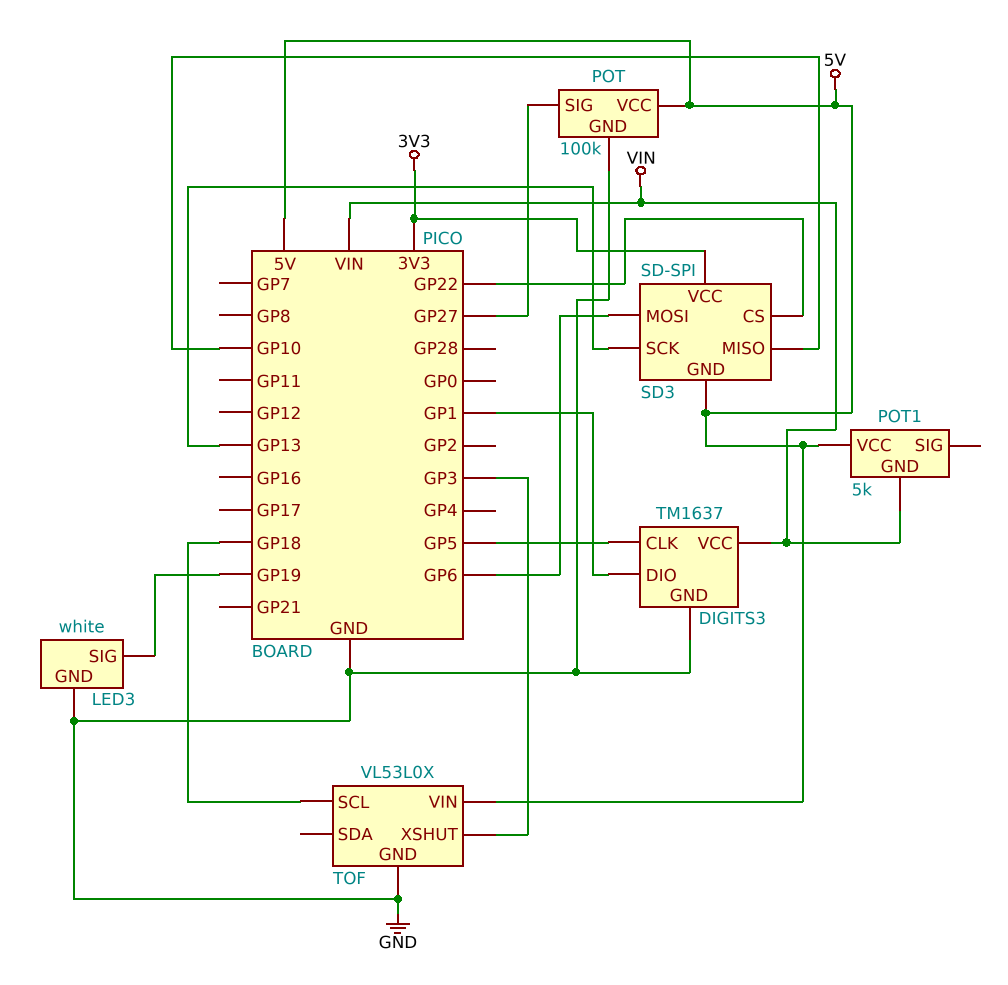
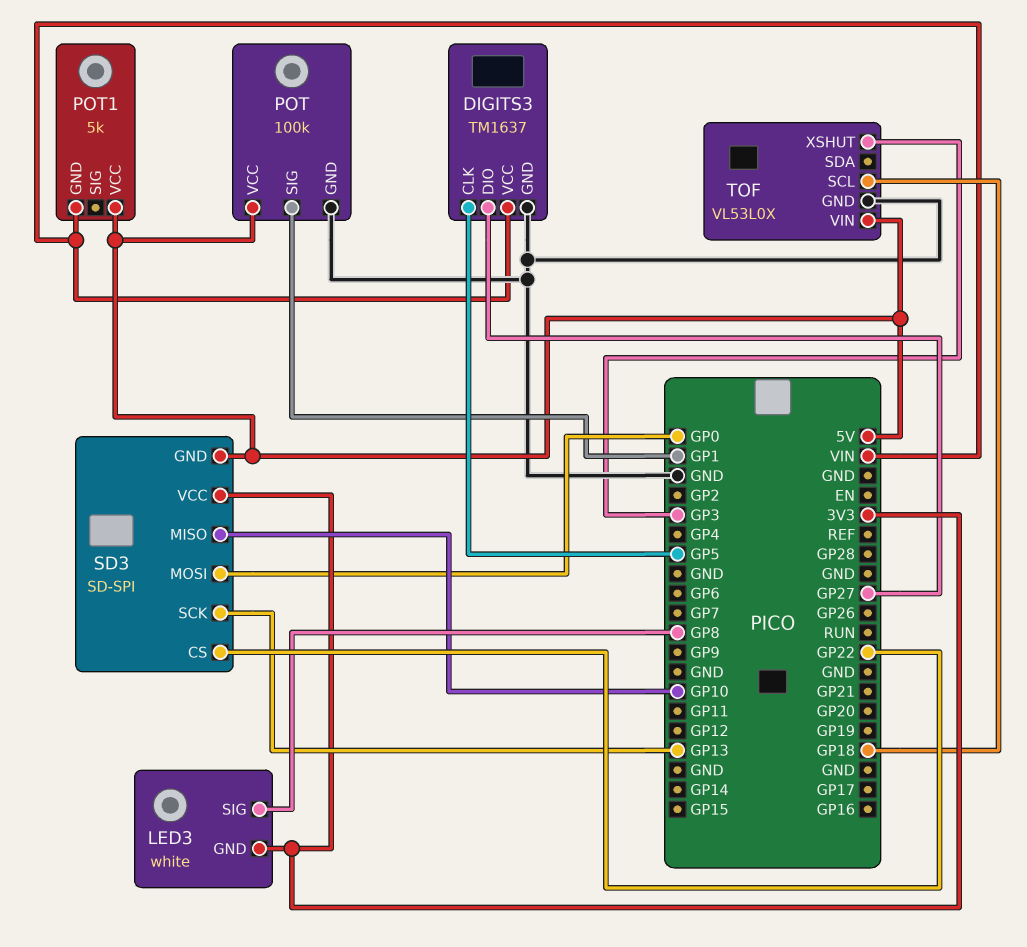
DIGITS3 pin DIO: GP1 -> GP27
LED3 pin GND: GND -> 3V3
LED3 pin SIG: GP19 -> GP8
POT pin SIG: GP27 -> GP1
SD3 pin MOSI: GP6 -> GP0

